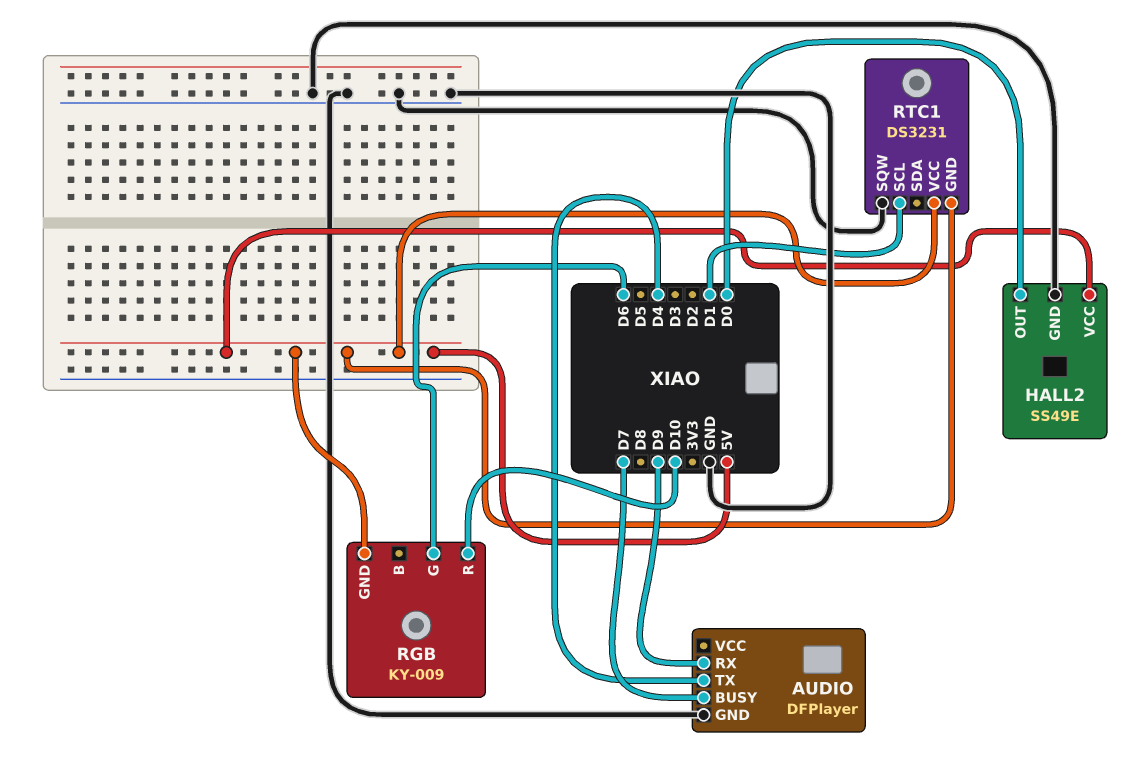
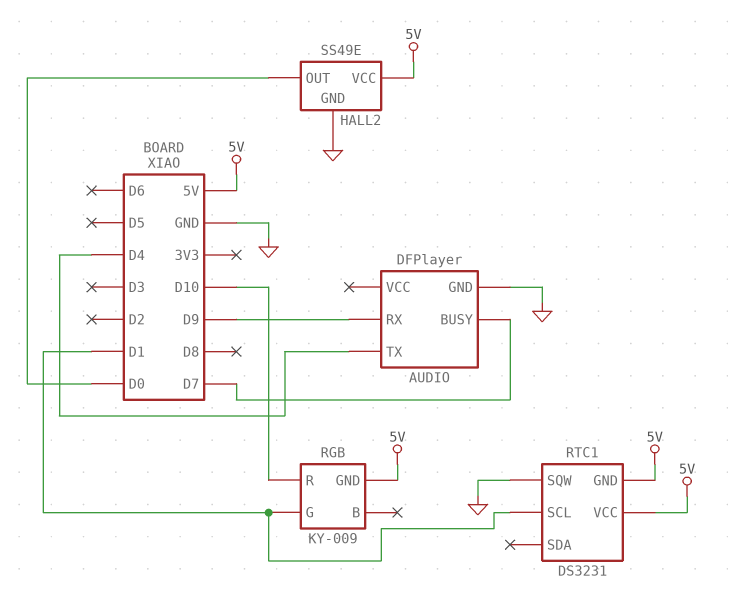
RGB pin G: D6 -> D1

